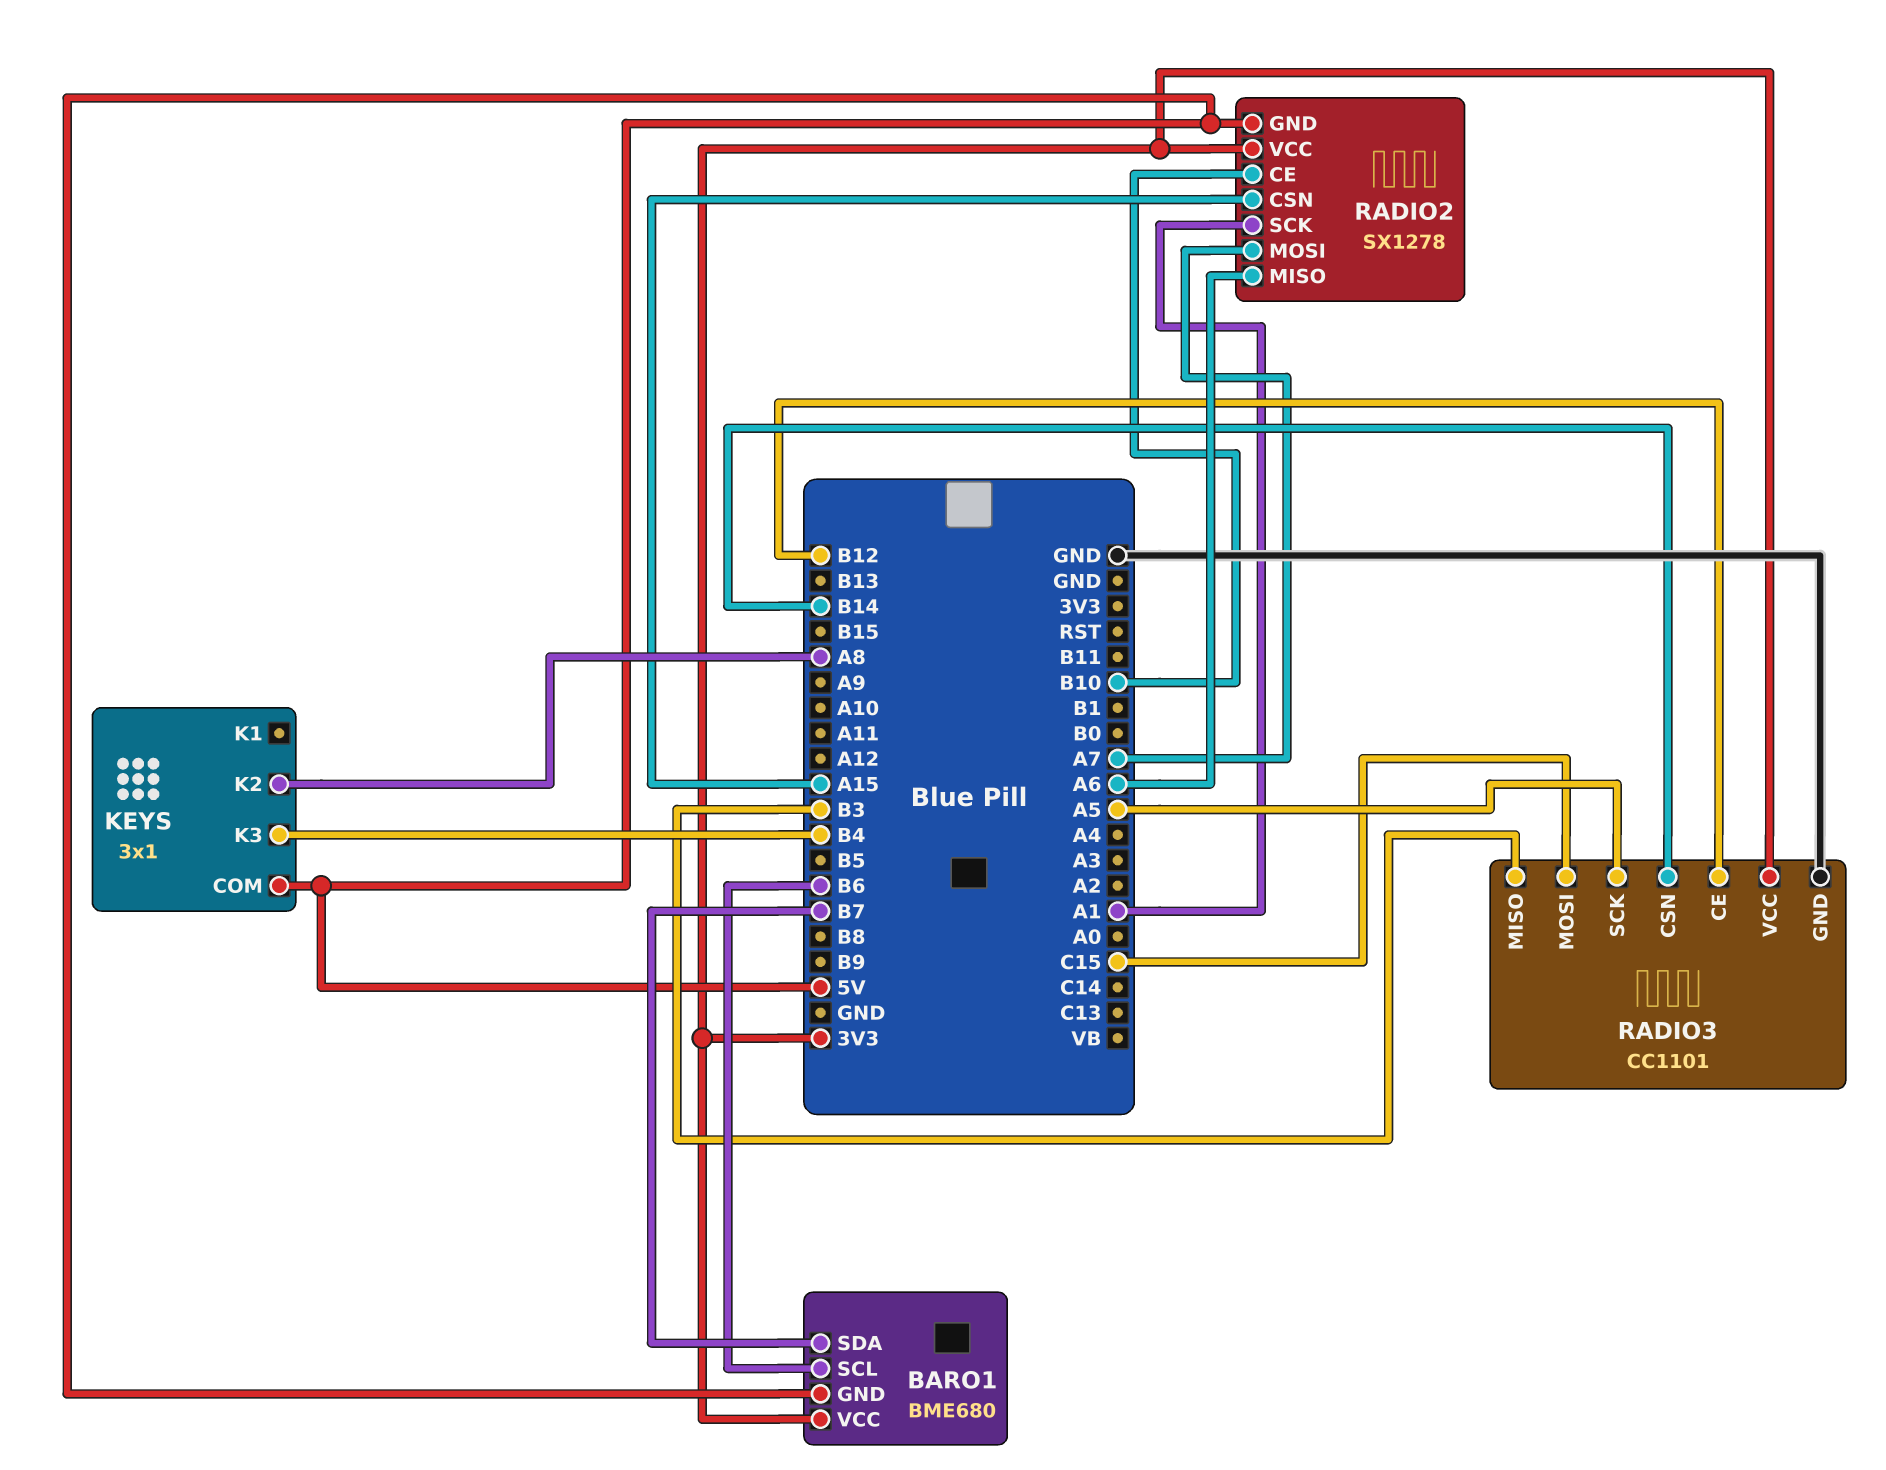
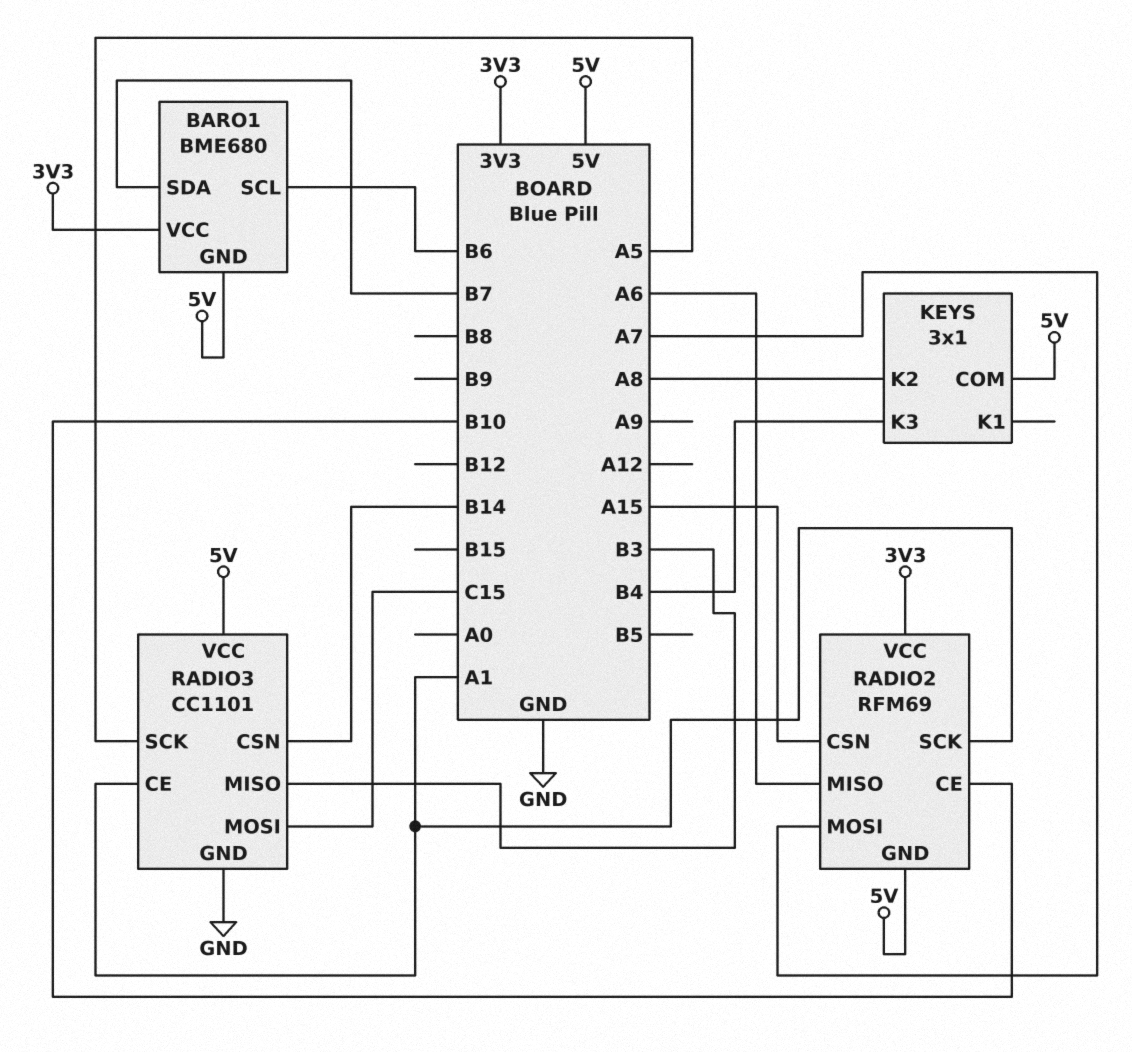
RADIO2: SX1278 -> RFM69
RADIO3 pin CE: B12 -> A1
RADIO3 pin VCC: 3V3 -> 5V

